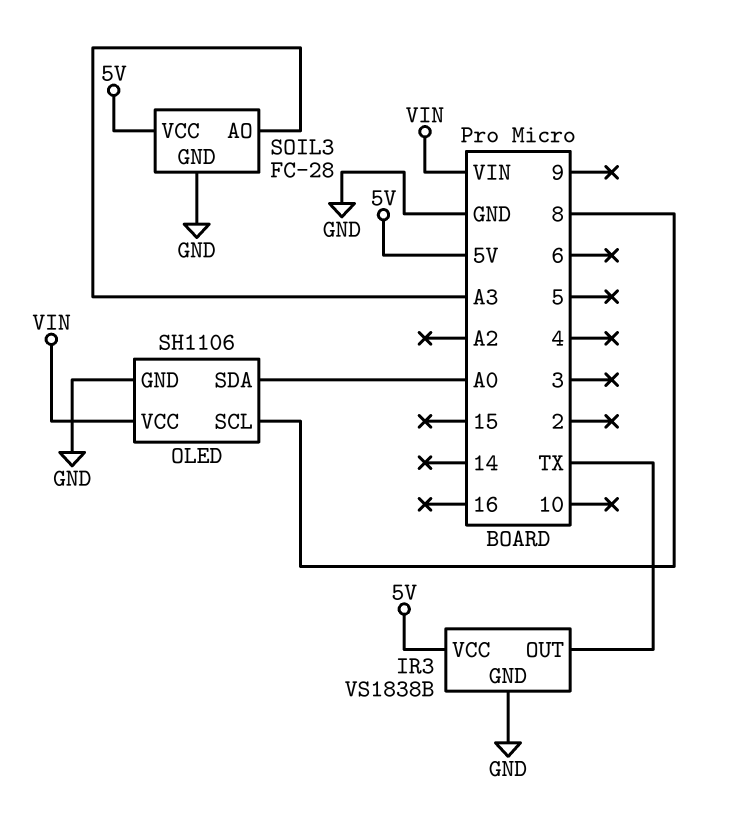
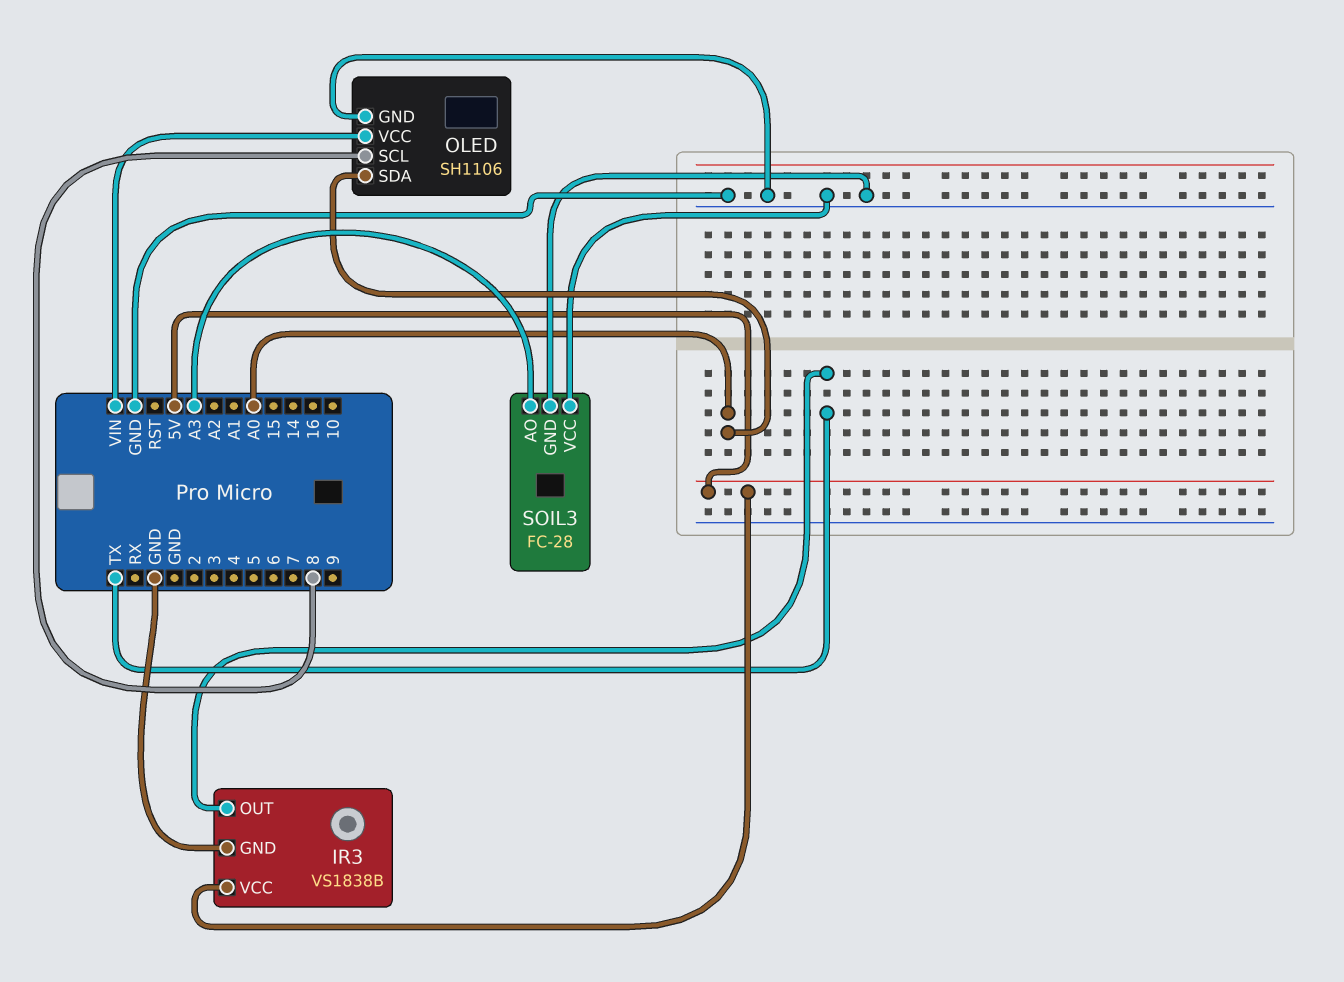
SOIL3 pin VCC: 5V -> GND

